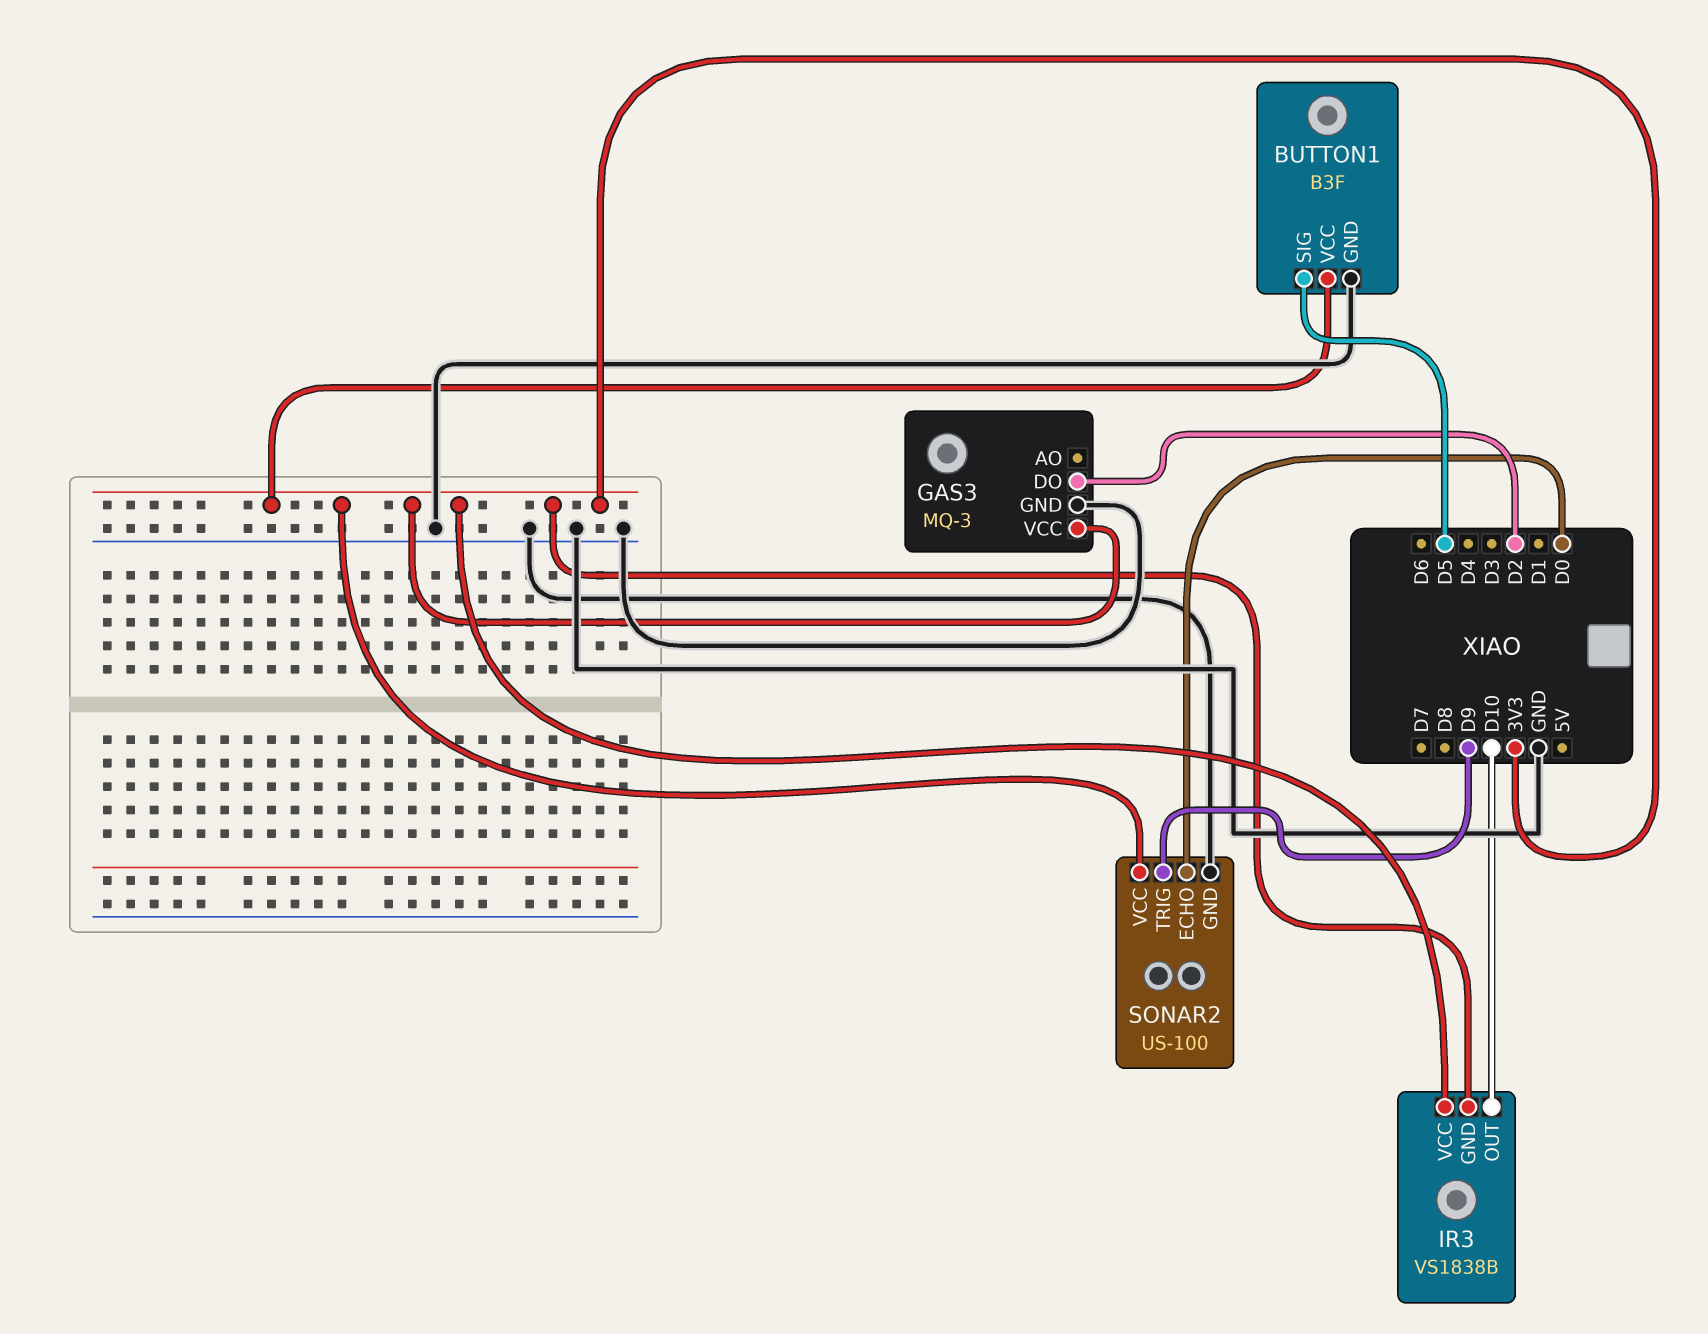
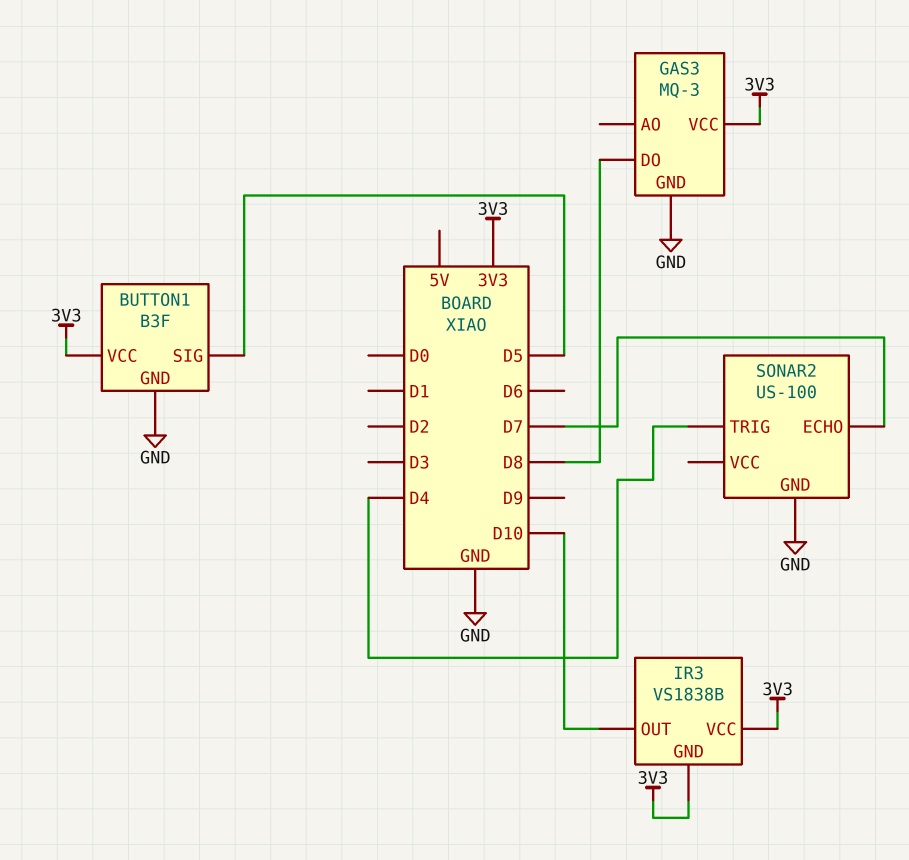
GAS3 pin DO: D2 -> D8
SONAR2 pin ECHO: D0 -> D7
SONAR2 pin TRIG: D9 -> D4
SONAR2 pin VCC: 3V3 -> none

